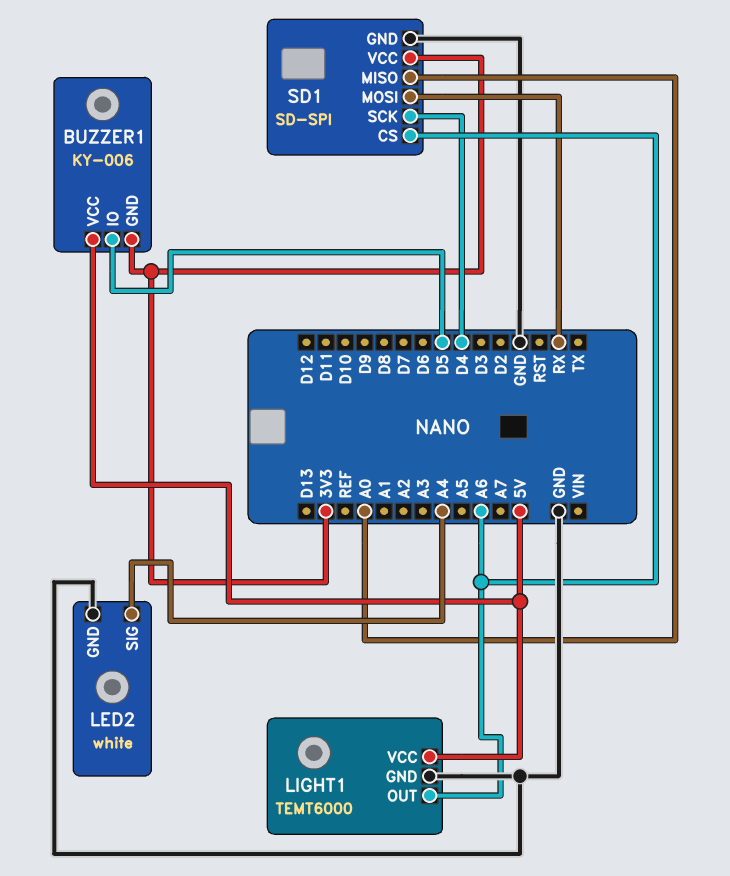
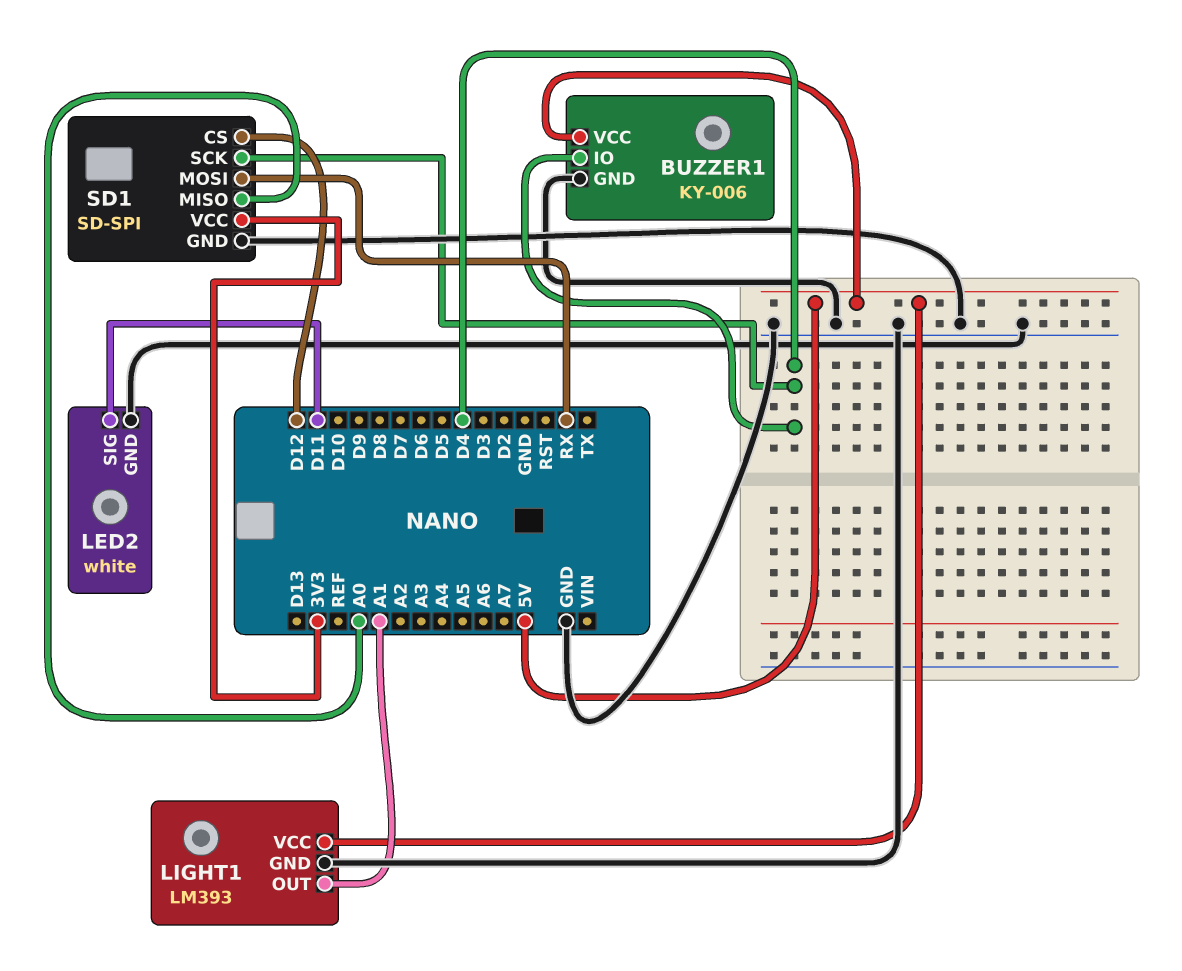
BUZZER1 pin GND: 3V3 -> GND
BUZZER1 pin IO: D5 -> D4
LED2 pin SIG: A4 -> D11
LIGHT1: TEMT6000 -> LM393
LIGHT1 pin OUT: A6 -> A1
SD1 pin CS: A6 -> D12

